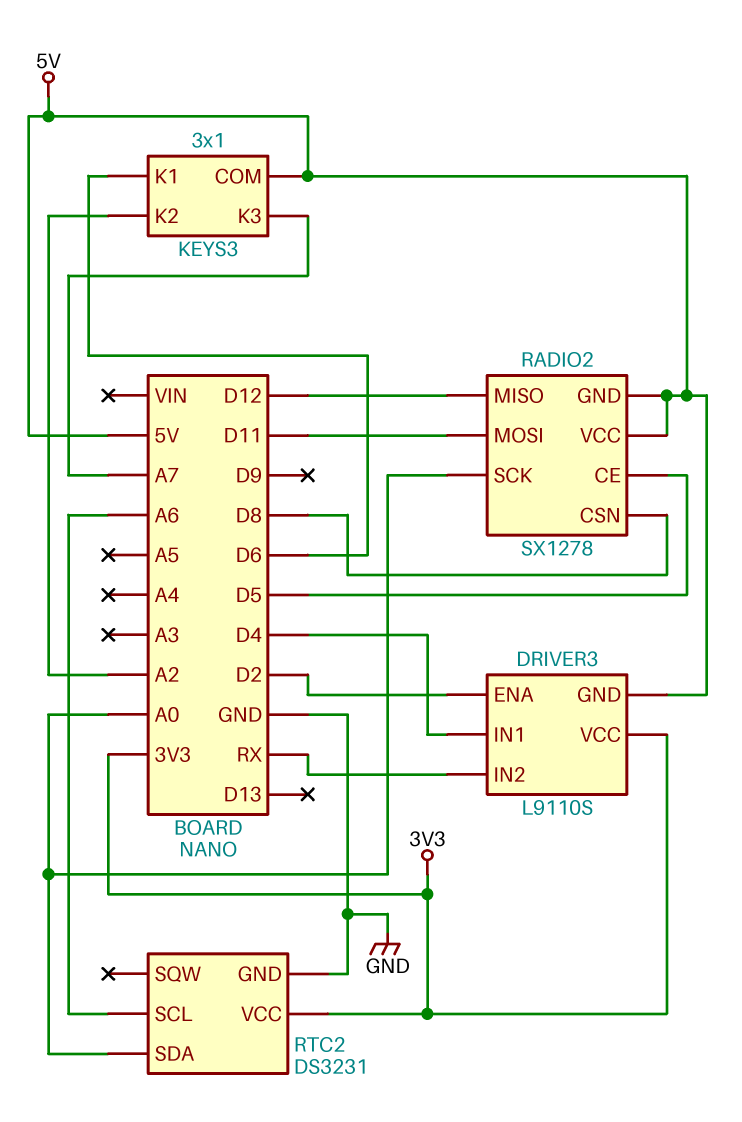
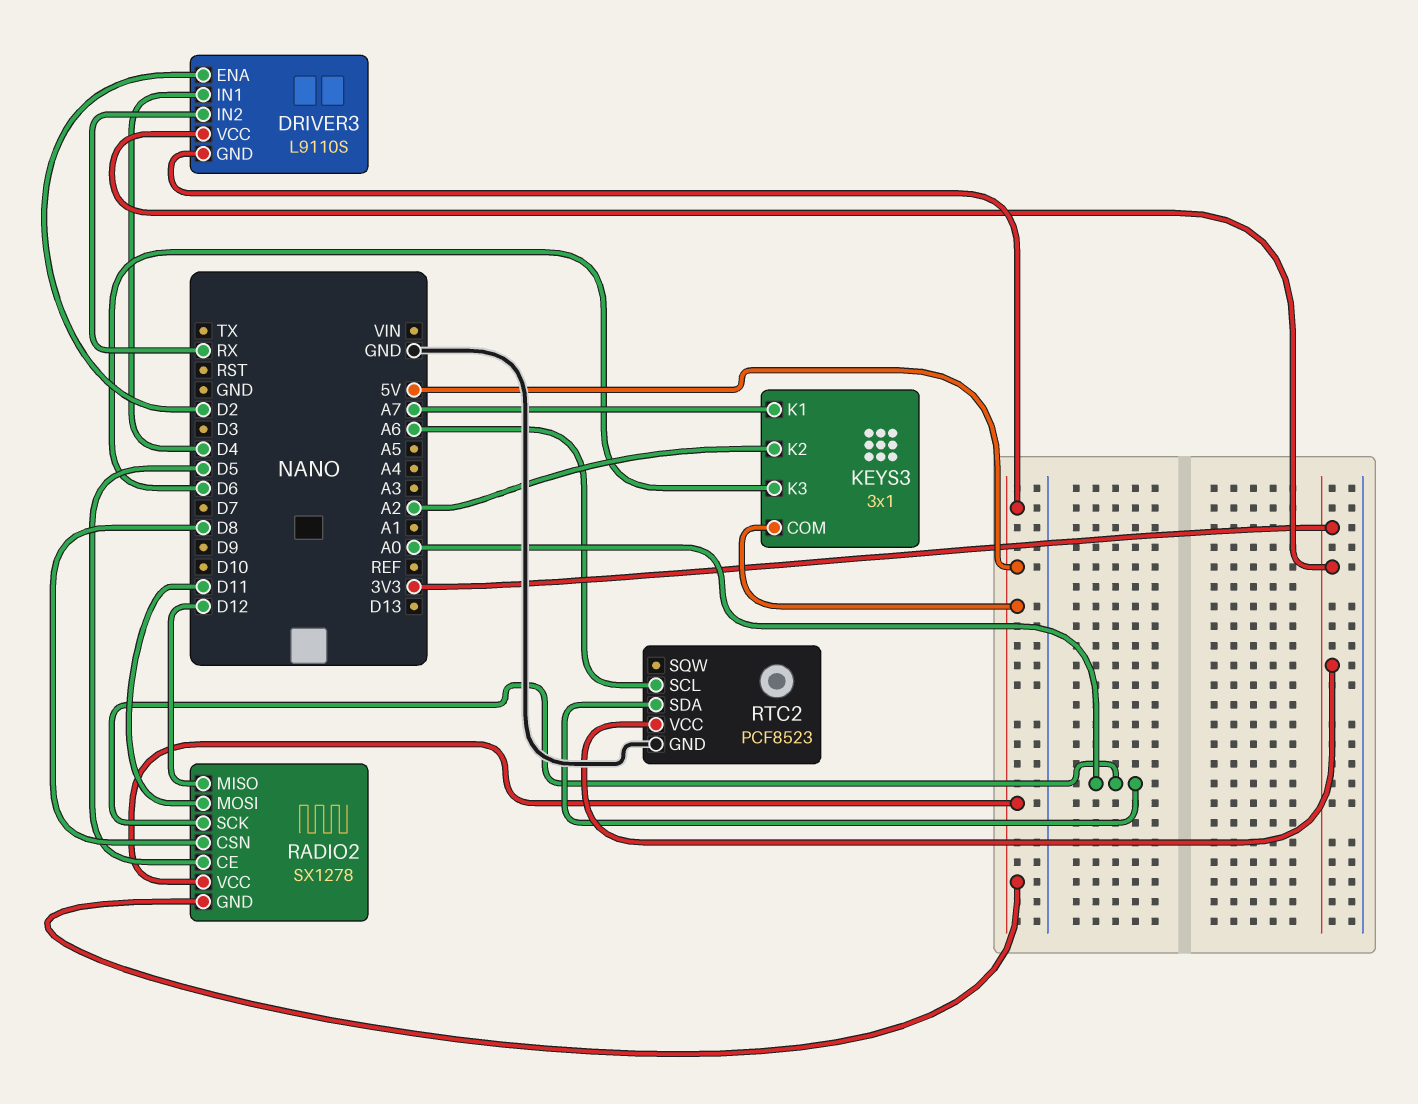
KEYS3 pin K1: D6 -> A7
KEYS3 pin K3: A7 -> D6
RTC2: DS3231 -> PCF8523

